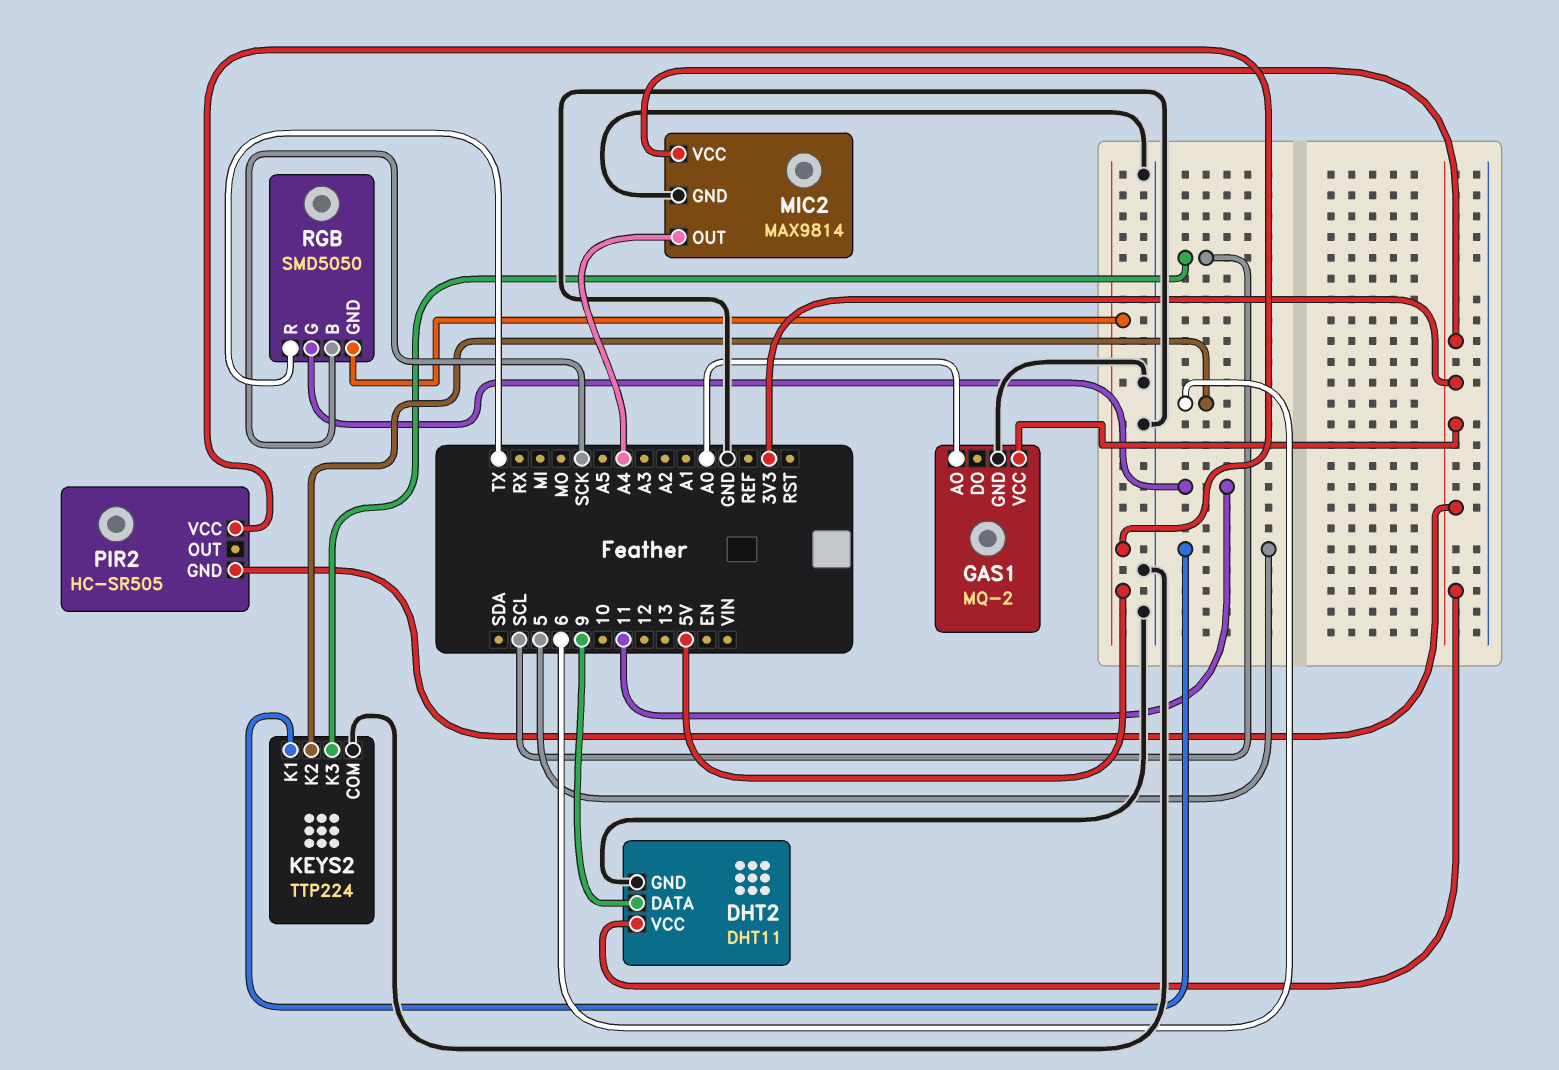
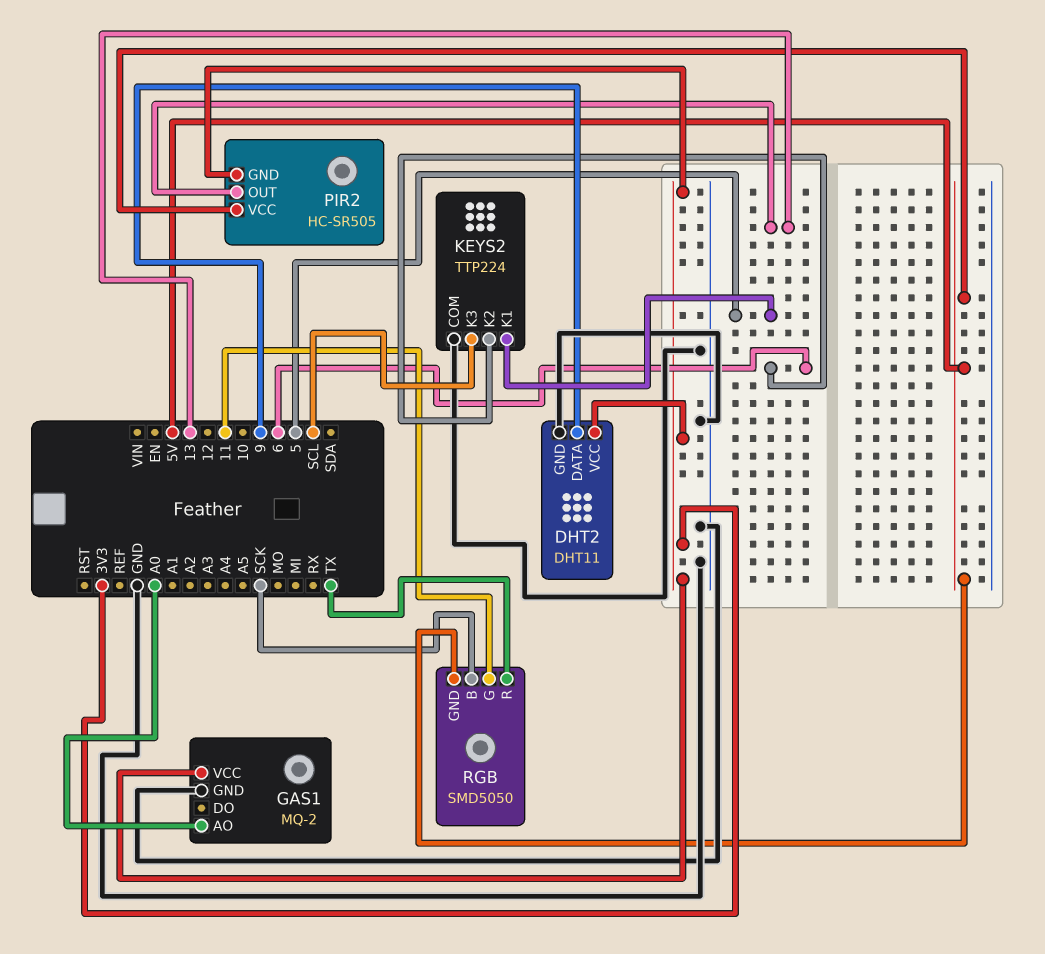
MIC2: MAX9814 -> none
MIC2 pin GND: GND -> none
MIC2 pin OUT: A4 -> none
MIC2 pin VCC: 3V3 -> none
PIR2 pin OUT: none -> 13

